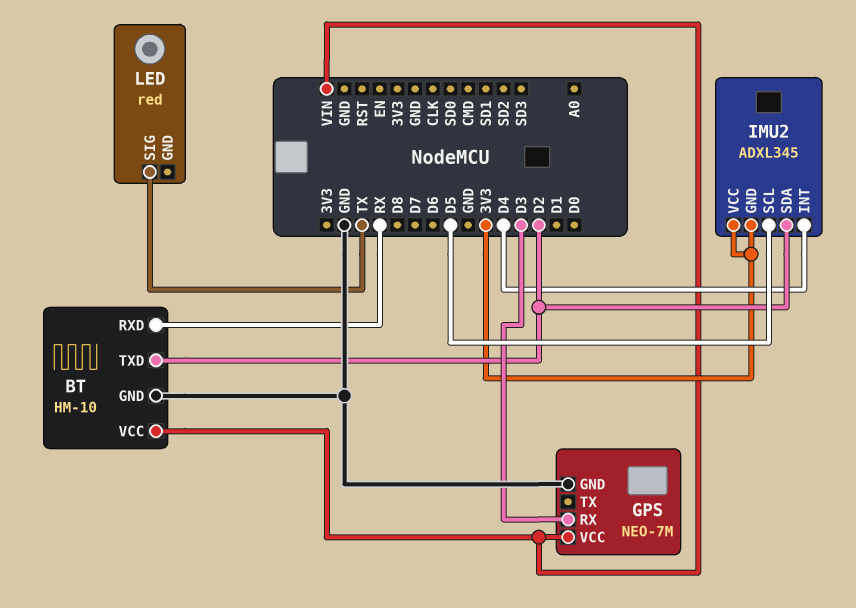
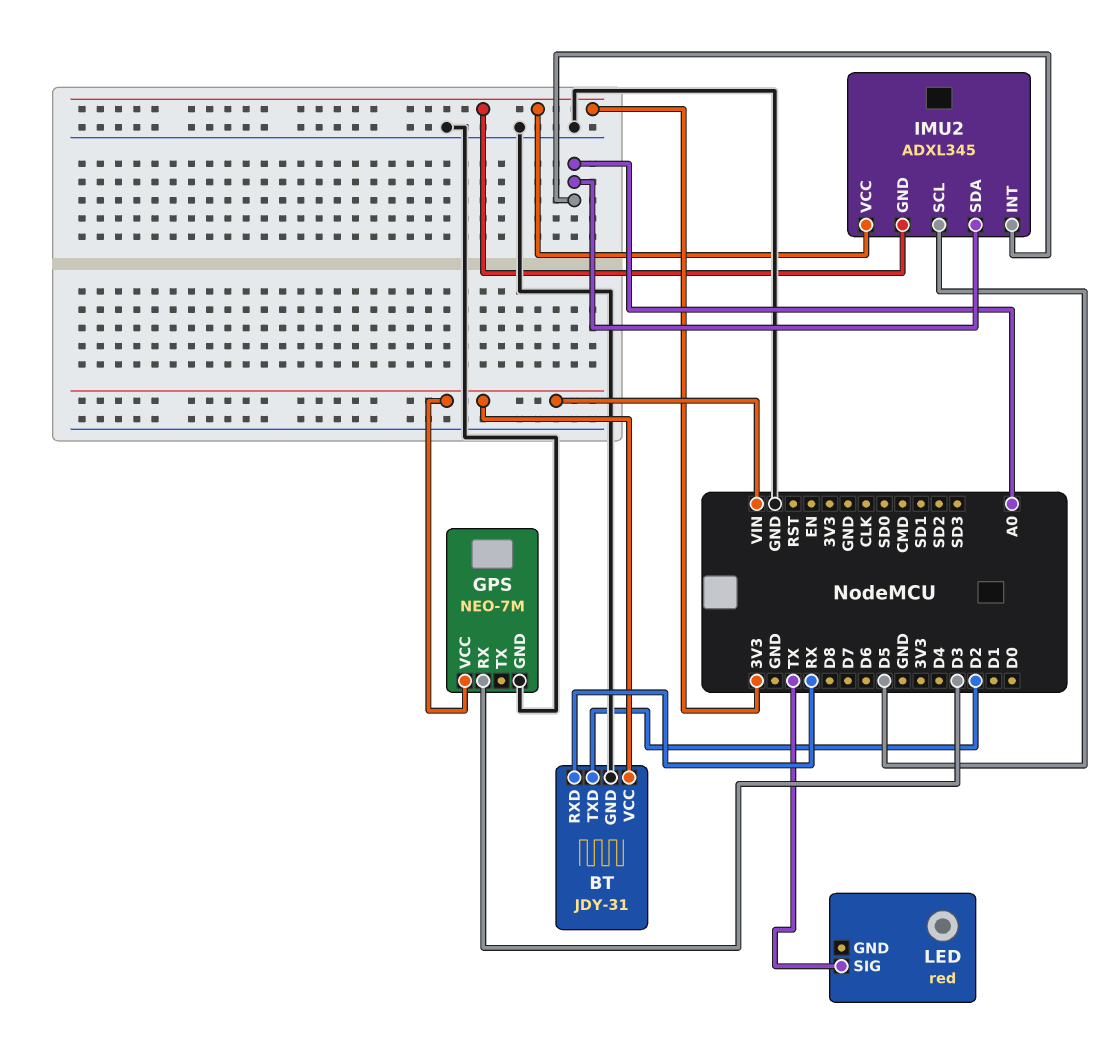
BT: HM-10 -> JDY-31
IMU2 pin INT: D4 -> A0
IMU2 pin SDA: D2 -> A0

